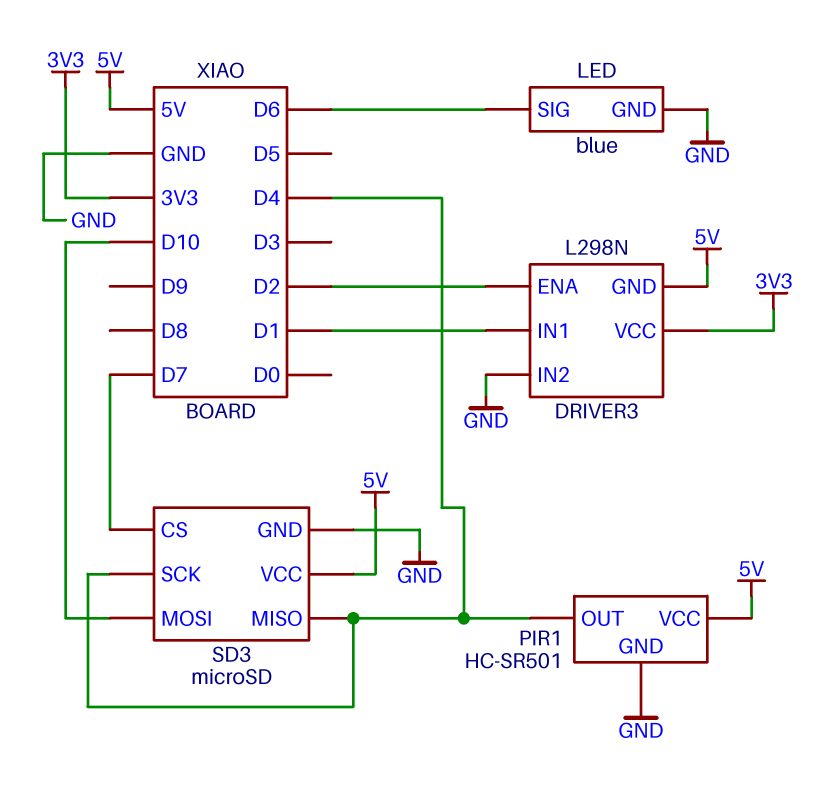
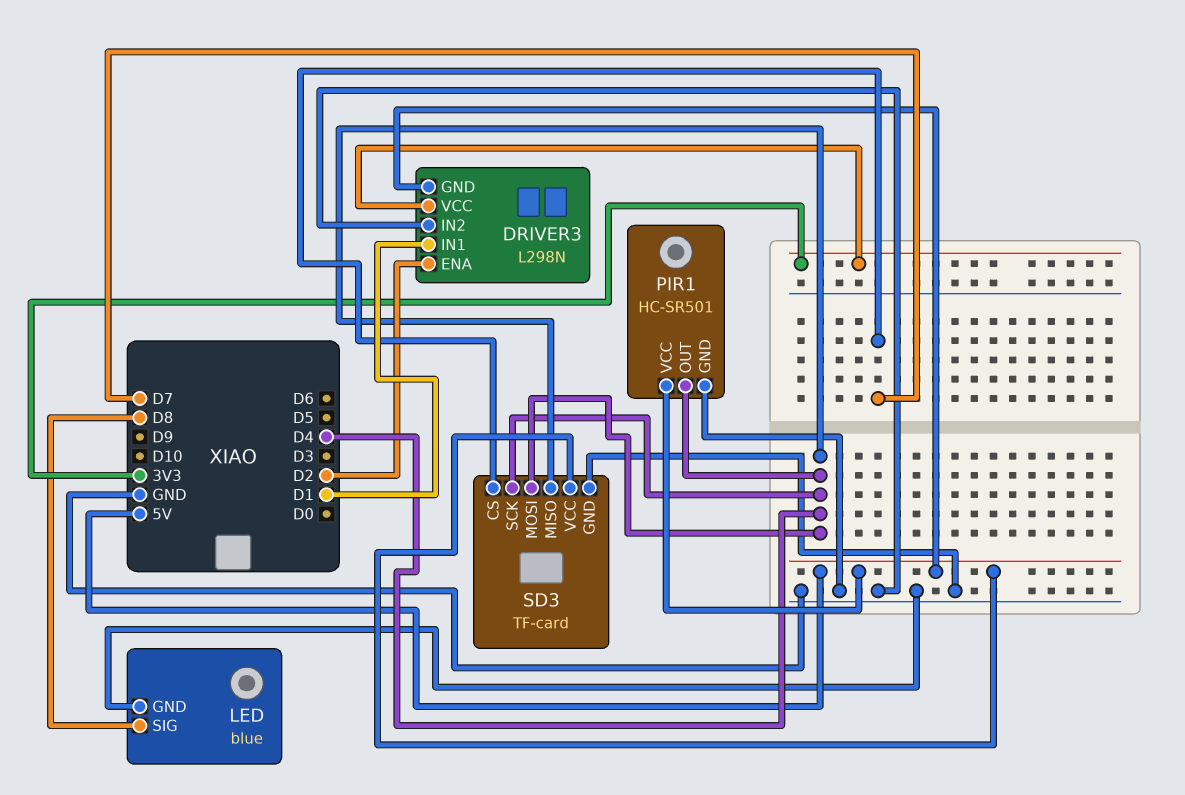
LED pin SIG: D6 -> D8
SD3: microSD -> TF-card
SD3 pin MOSI: D10 -> D4

